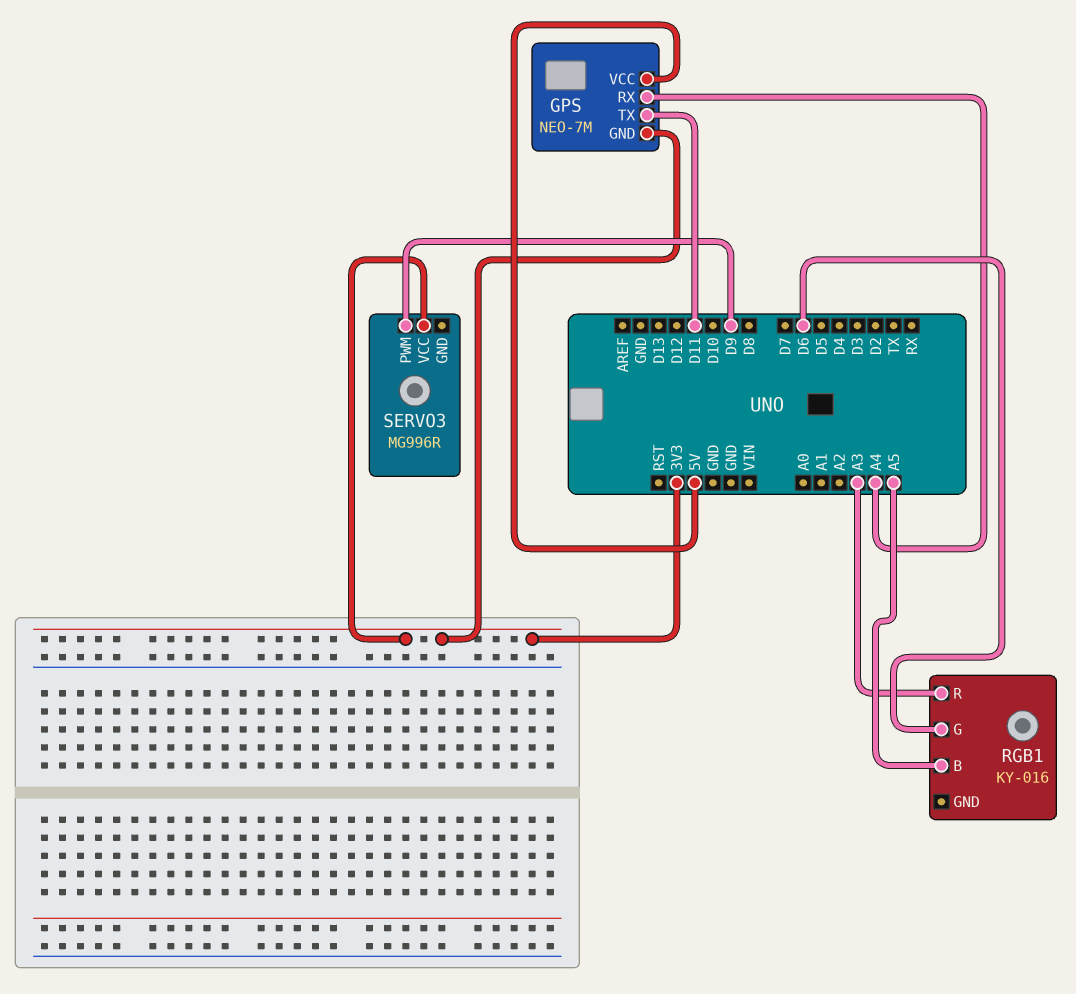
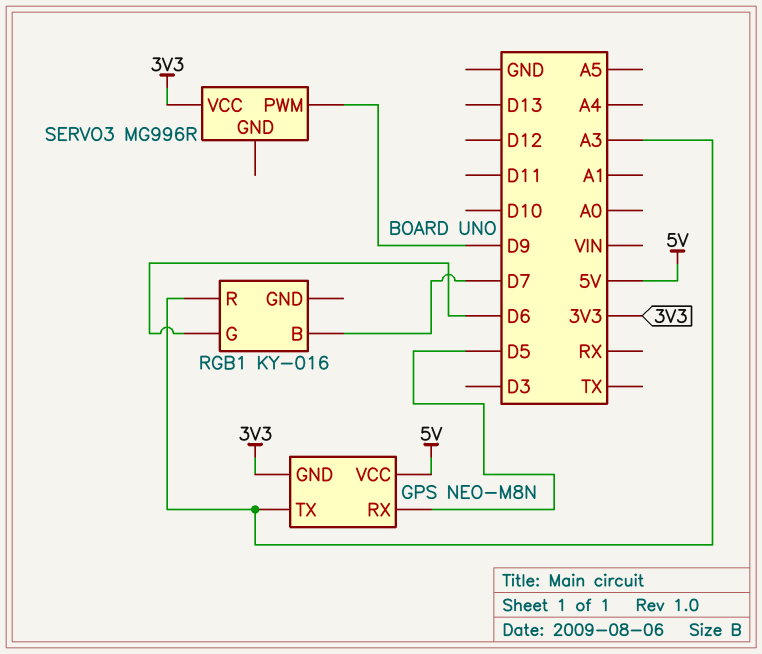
GPS: NEO-7M -> NEO-M8N
GPS pin RX: A4 -> D5
GPS pin TX: D11 -> A3
RGB1 pin B: A5 -> D7

